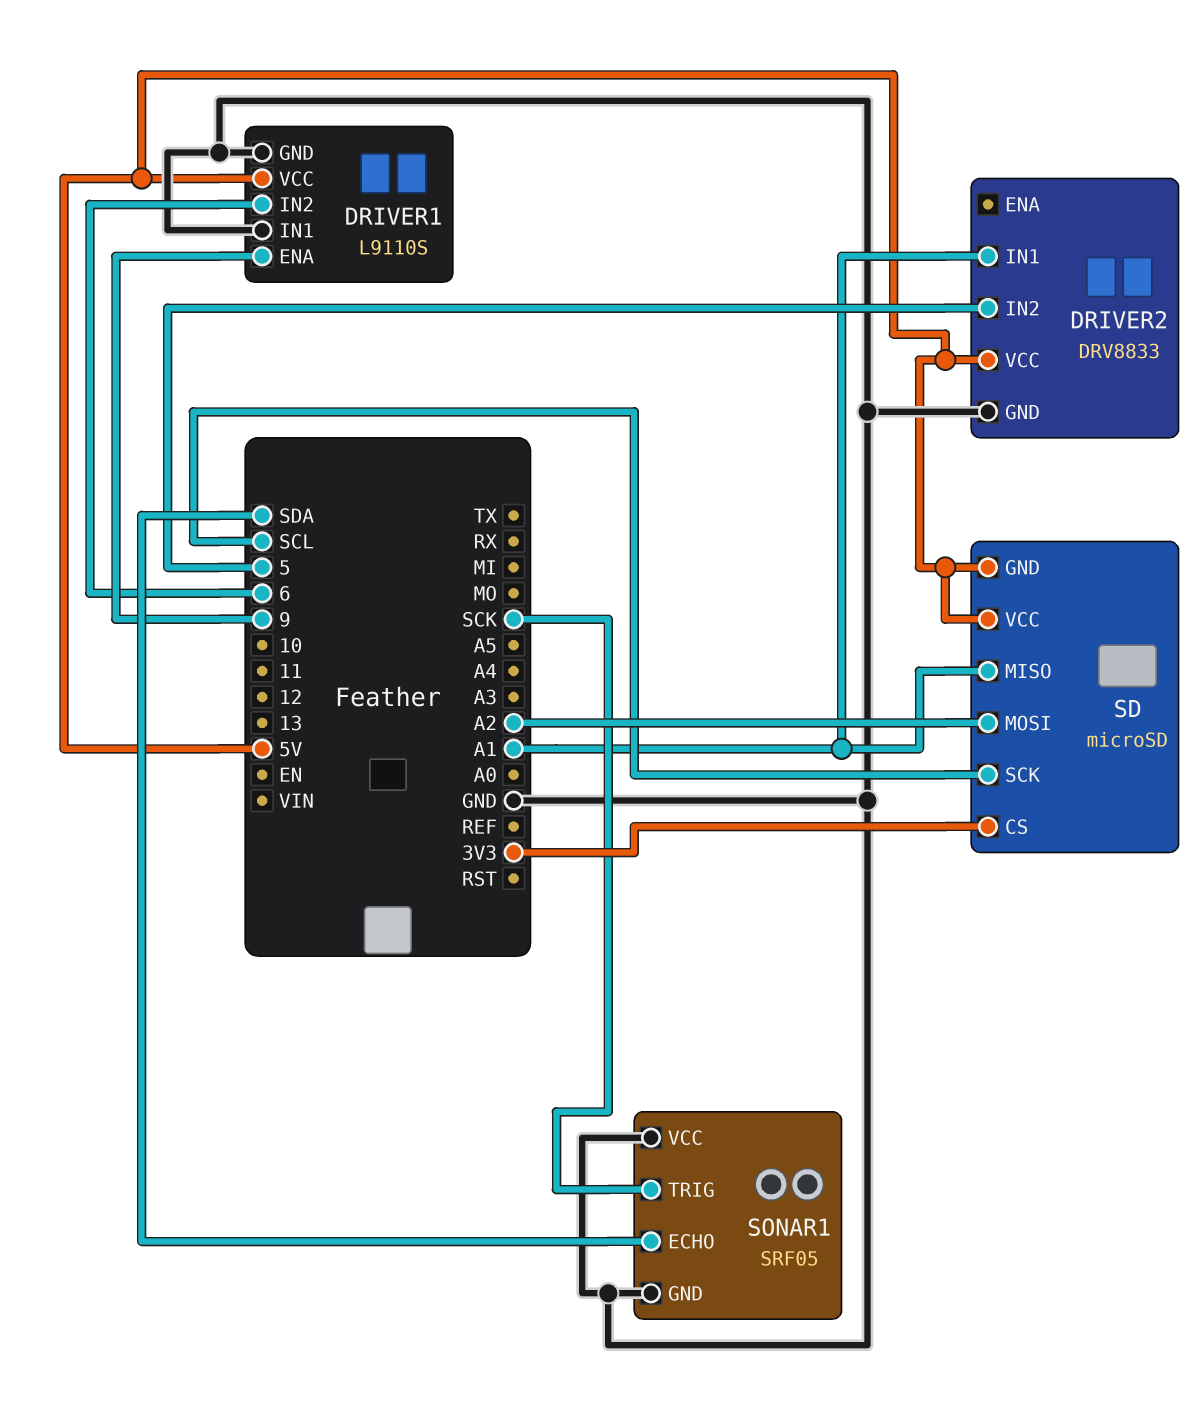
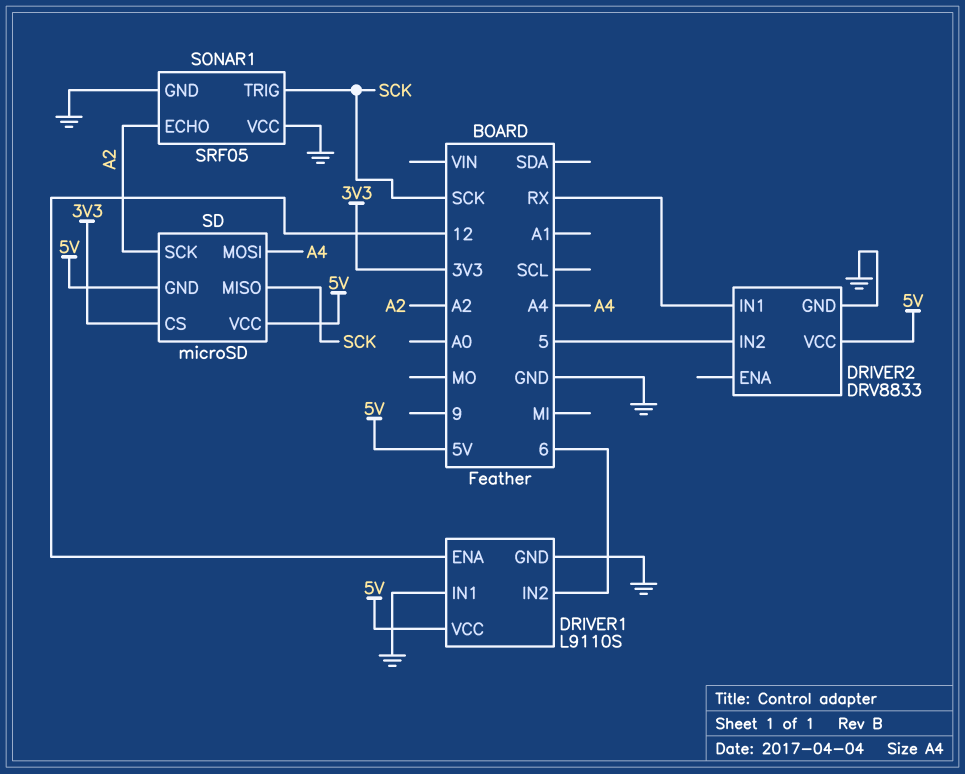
DRIVER1 pin ENA: 9 -> 12
DRIVER2 pin IN1: A1 -> RX
SD pin MISO: A1 -> SCK
SD pin MOSI: A2 -> A4
SD pin SCK: SCL -> A2
SONAR1 pin ECHO: SDA -> A2

